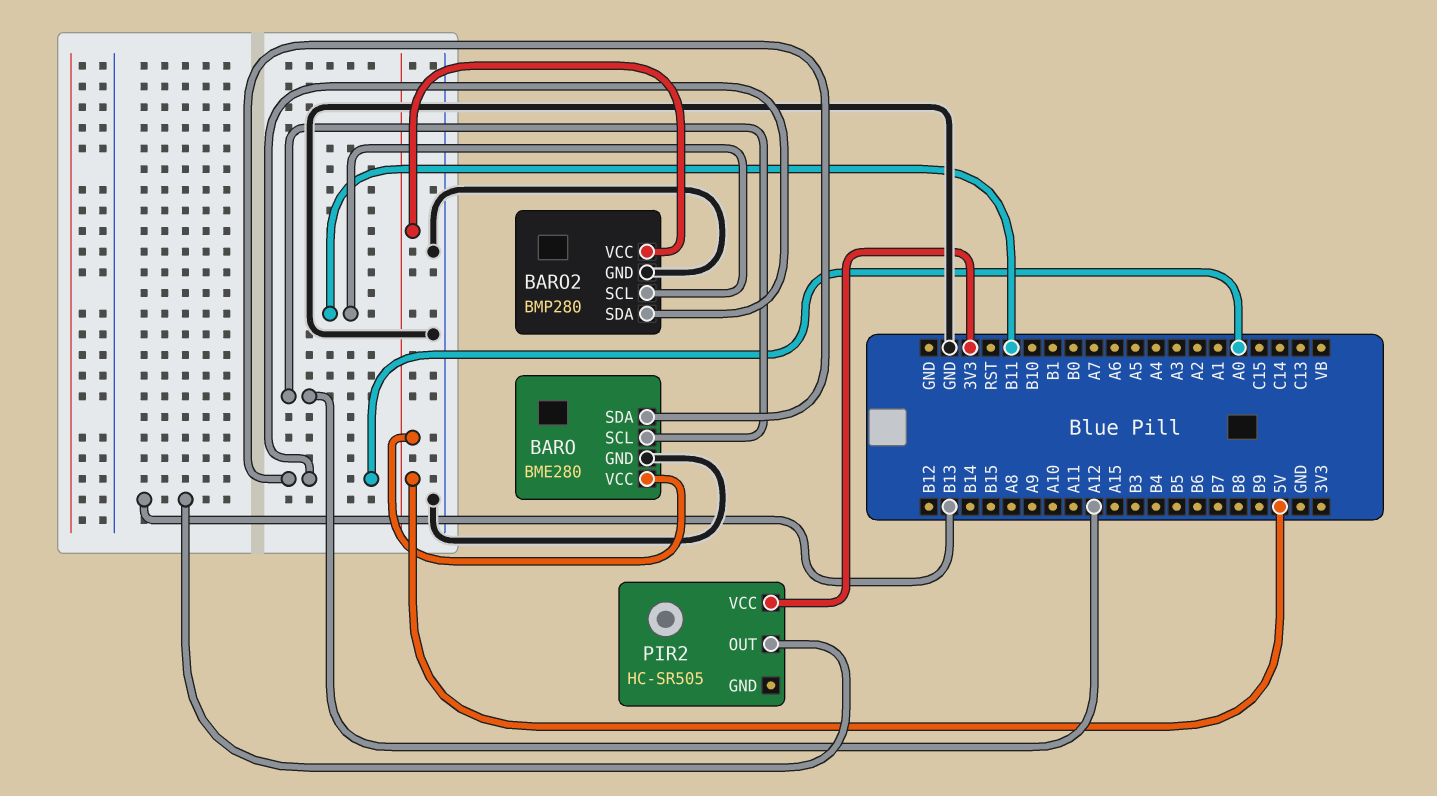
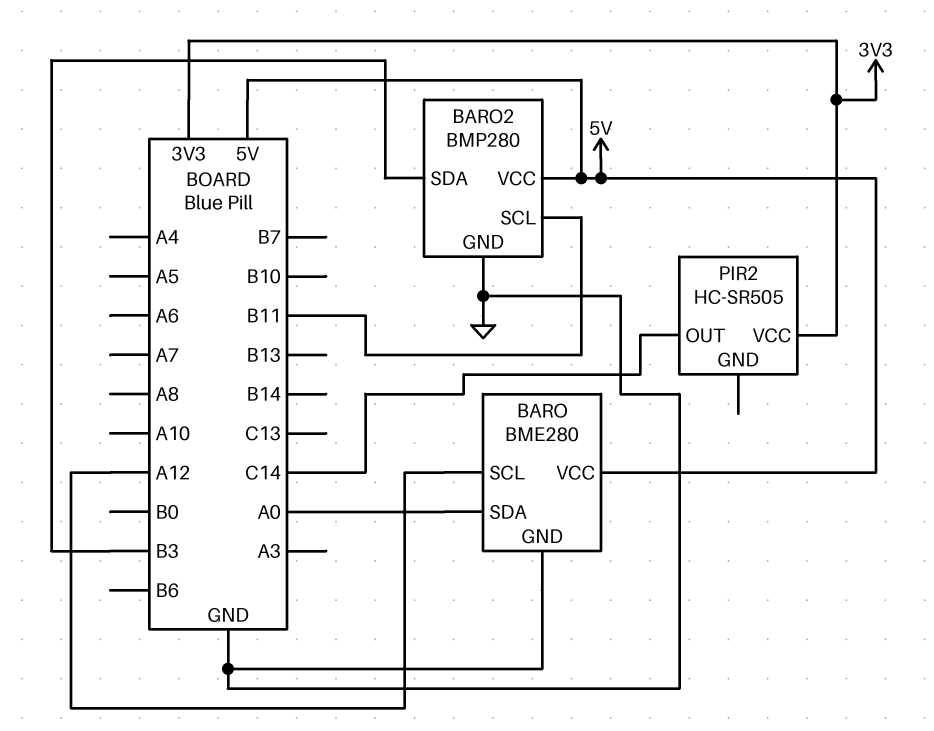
BARO2 pin SDA: A0 -> B3
PIR2 pin OUT: B13 -> C14

